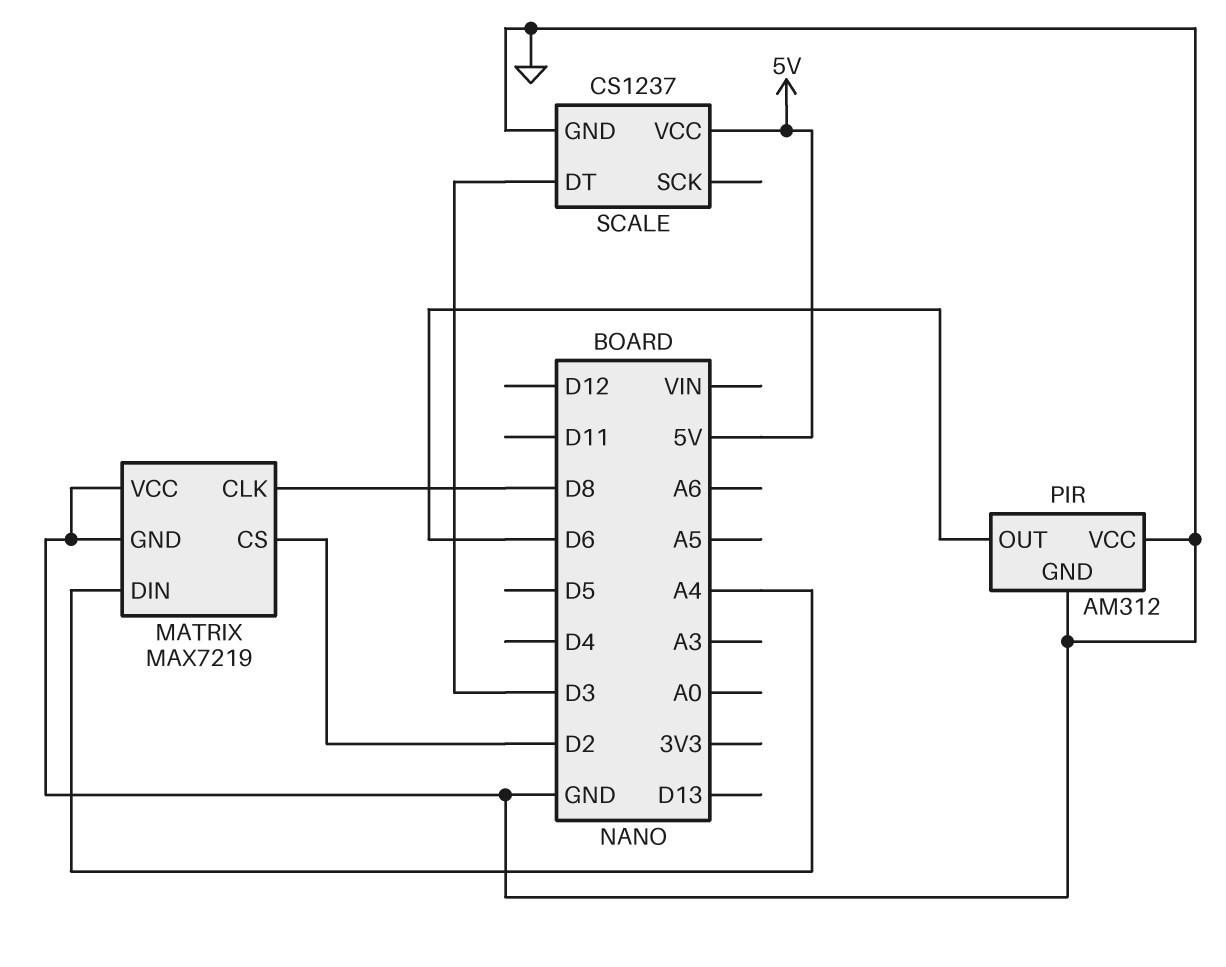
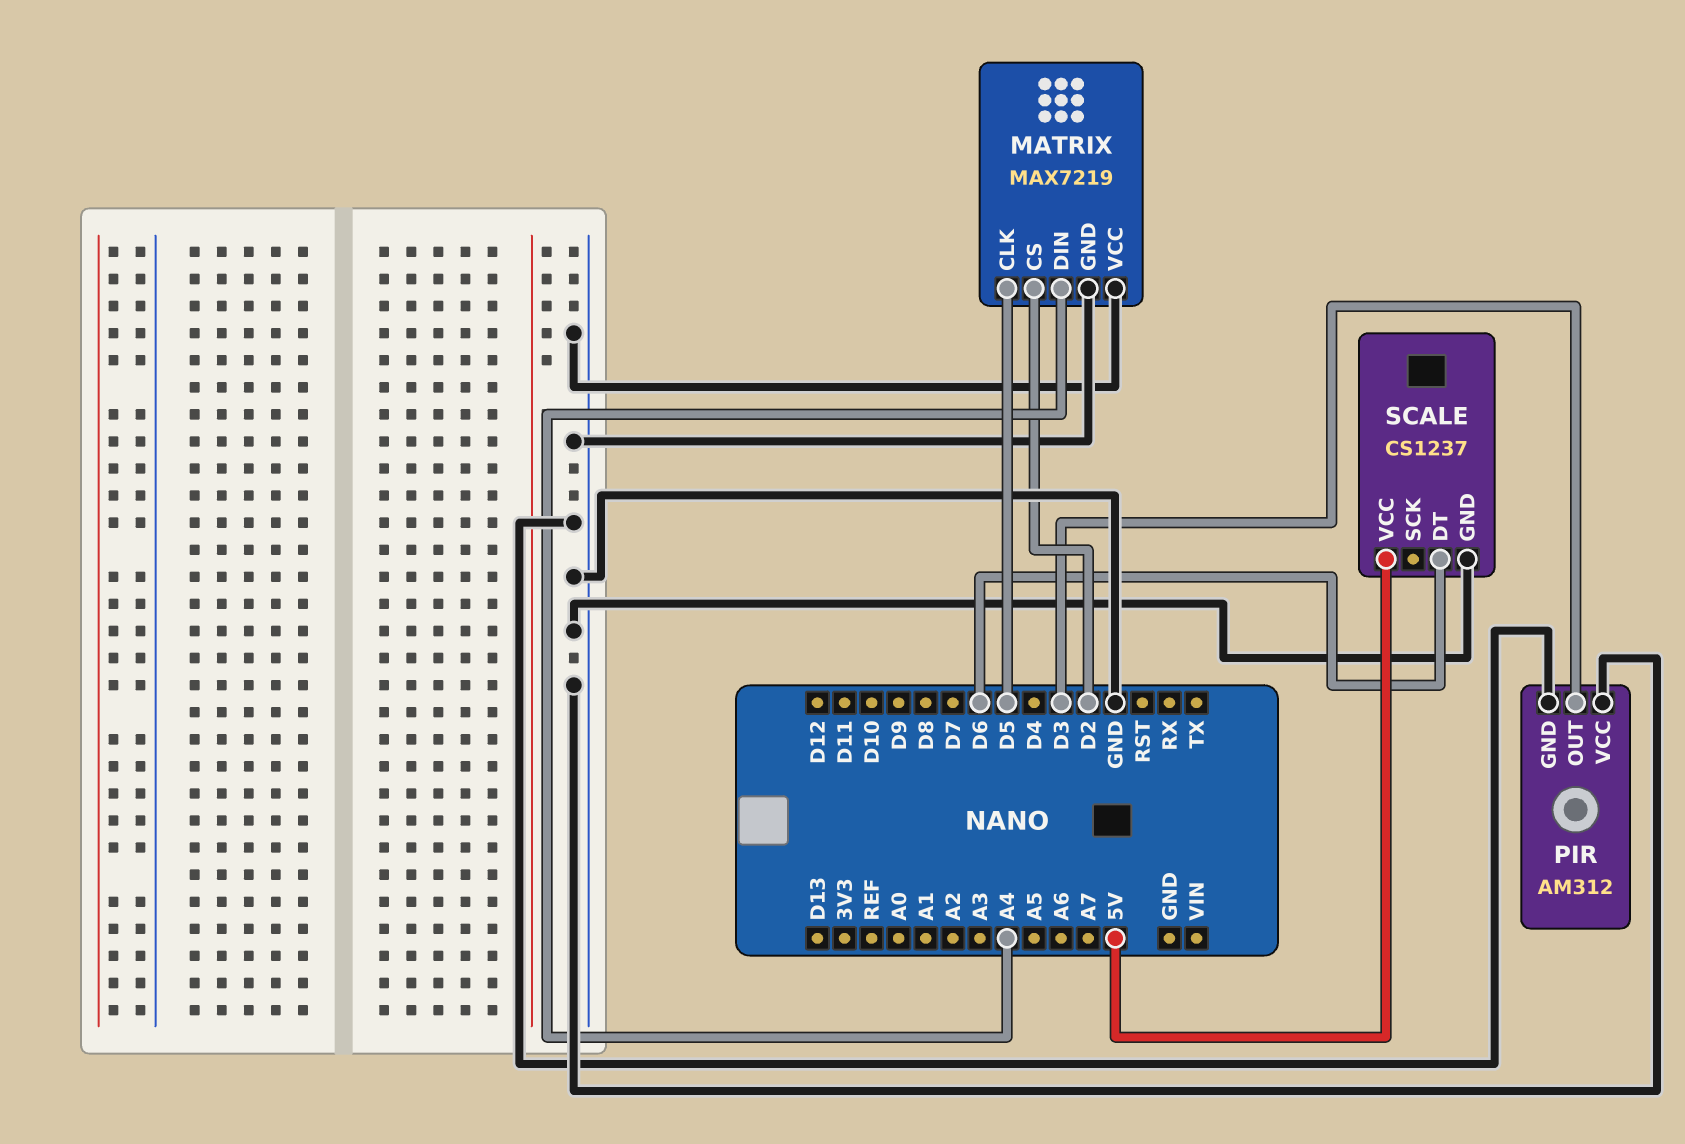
MATRIX pin CLK: D8 -> D5
PIR pin OUT: D6 -> D3
SCALE pin DT: D3 -> D6

